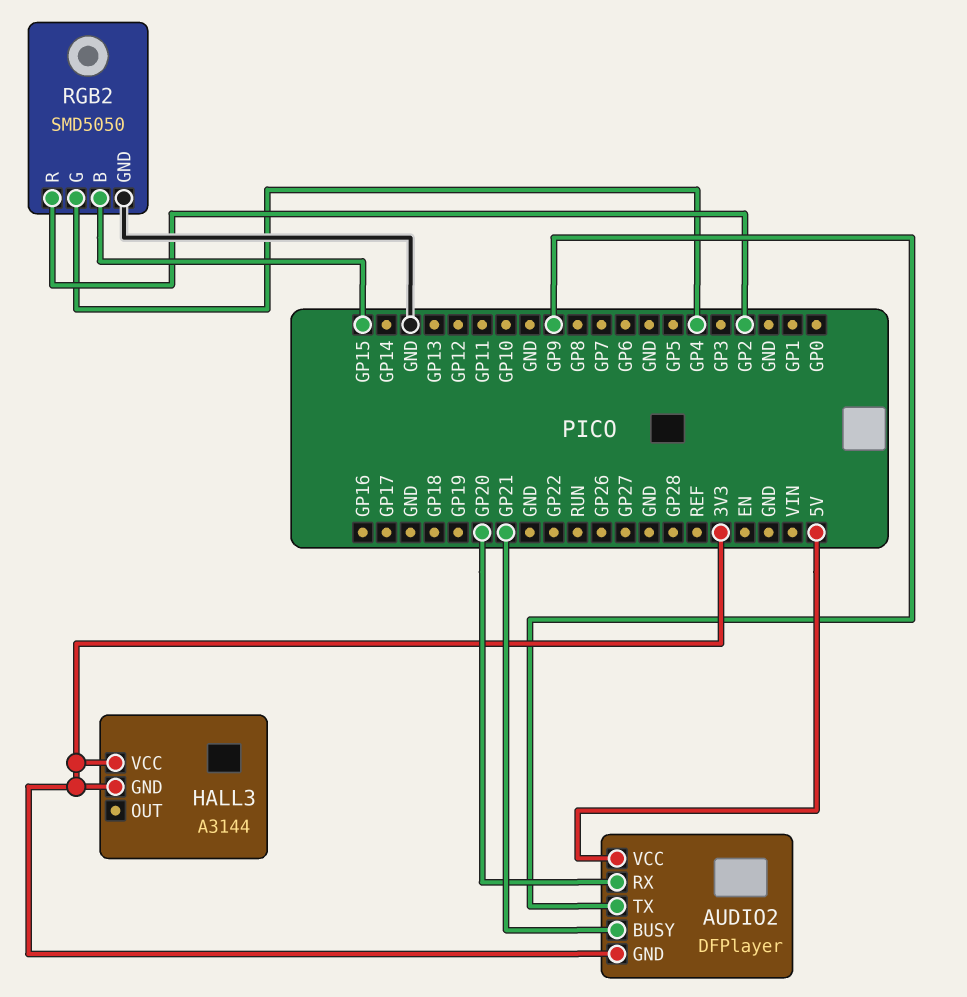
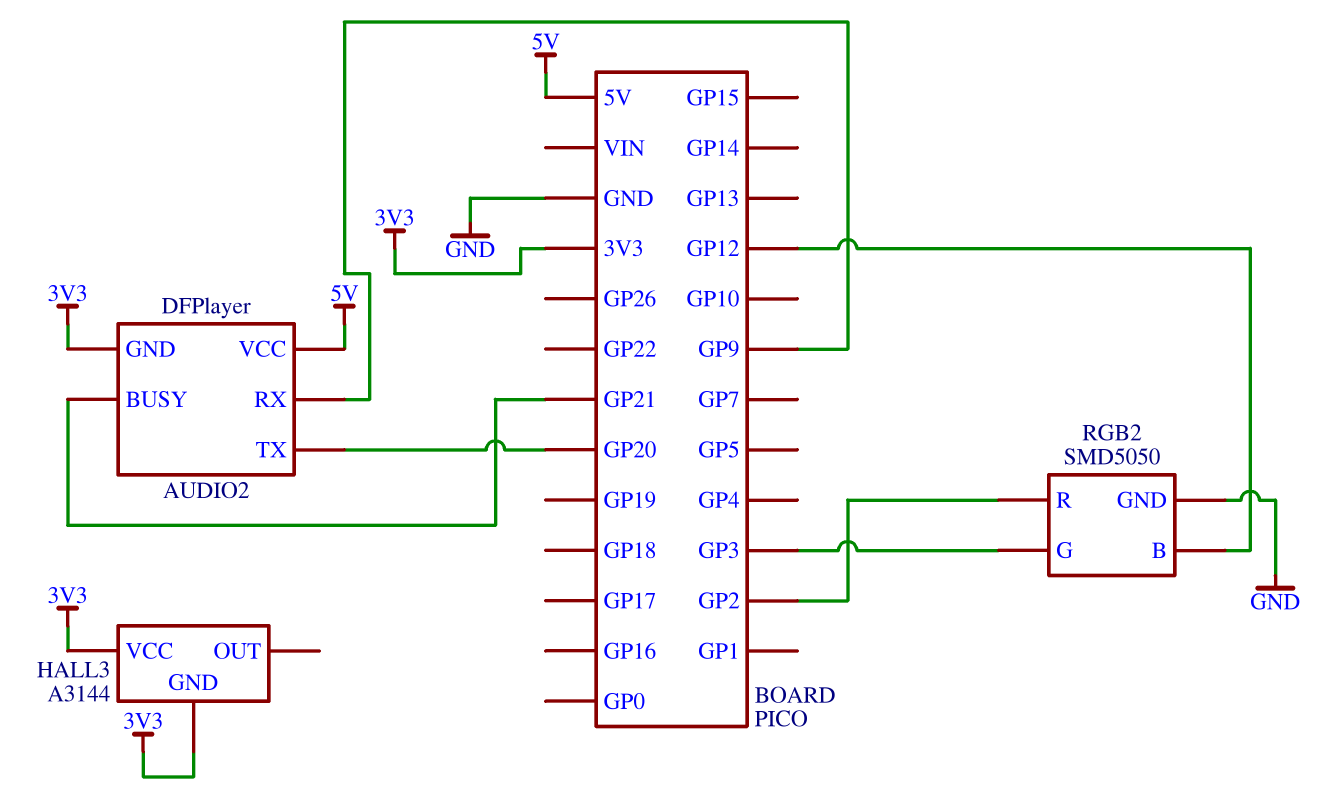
AUDIO2 pin RX: GP20 -> GP9
AUDIO2 pin TX: GP9 -> GP20
RGB2 pin B: GP15 -> GP12
RGB2 pin G: GP4 -> GP3

